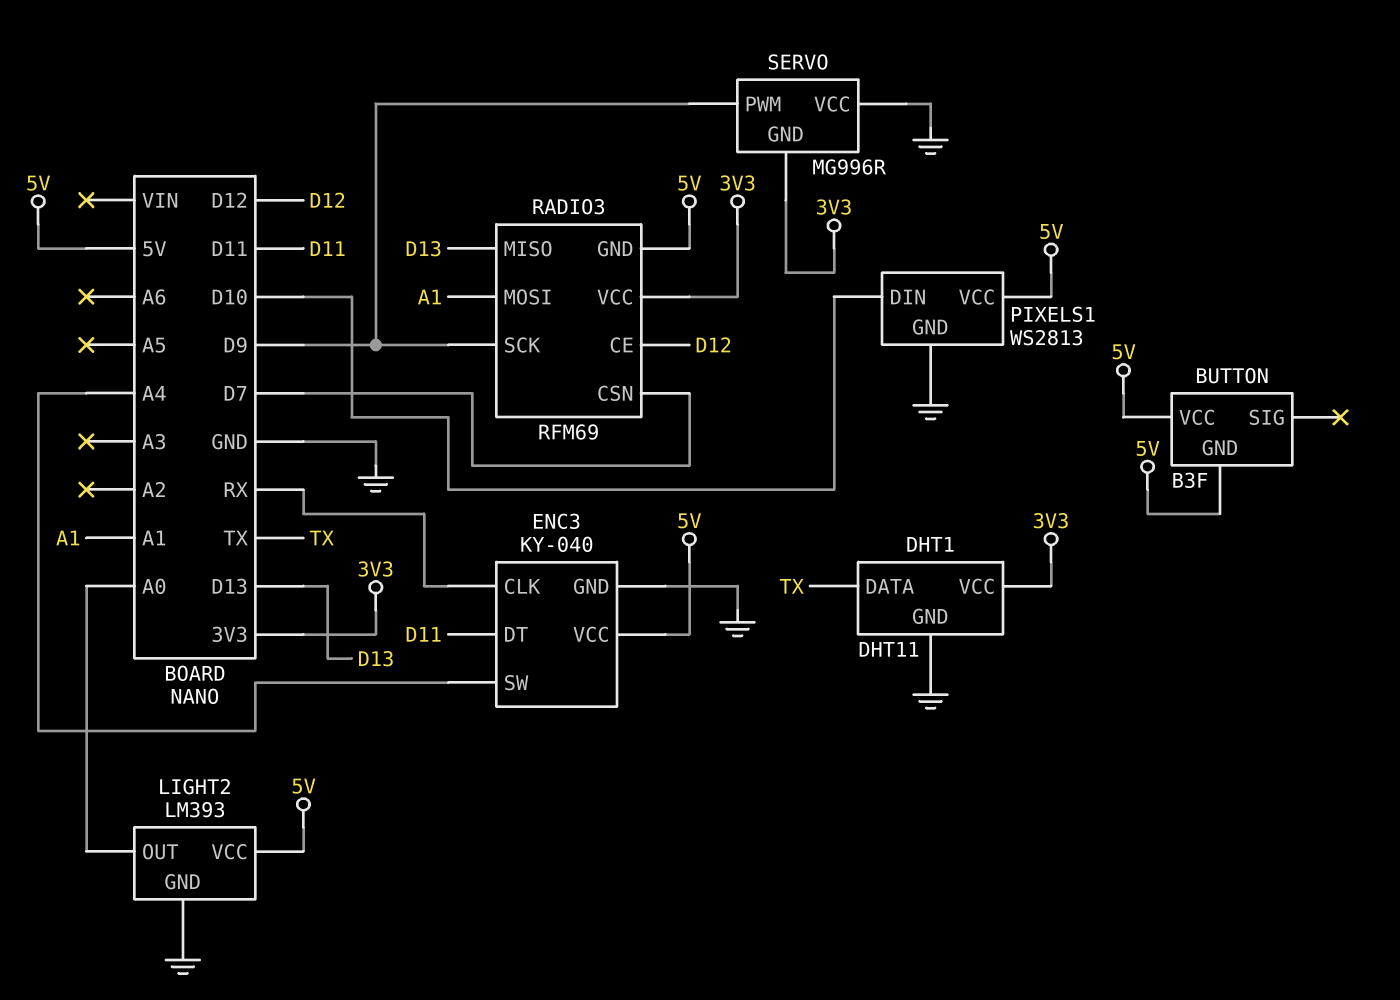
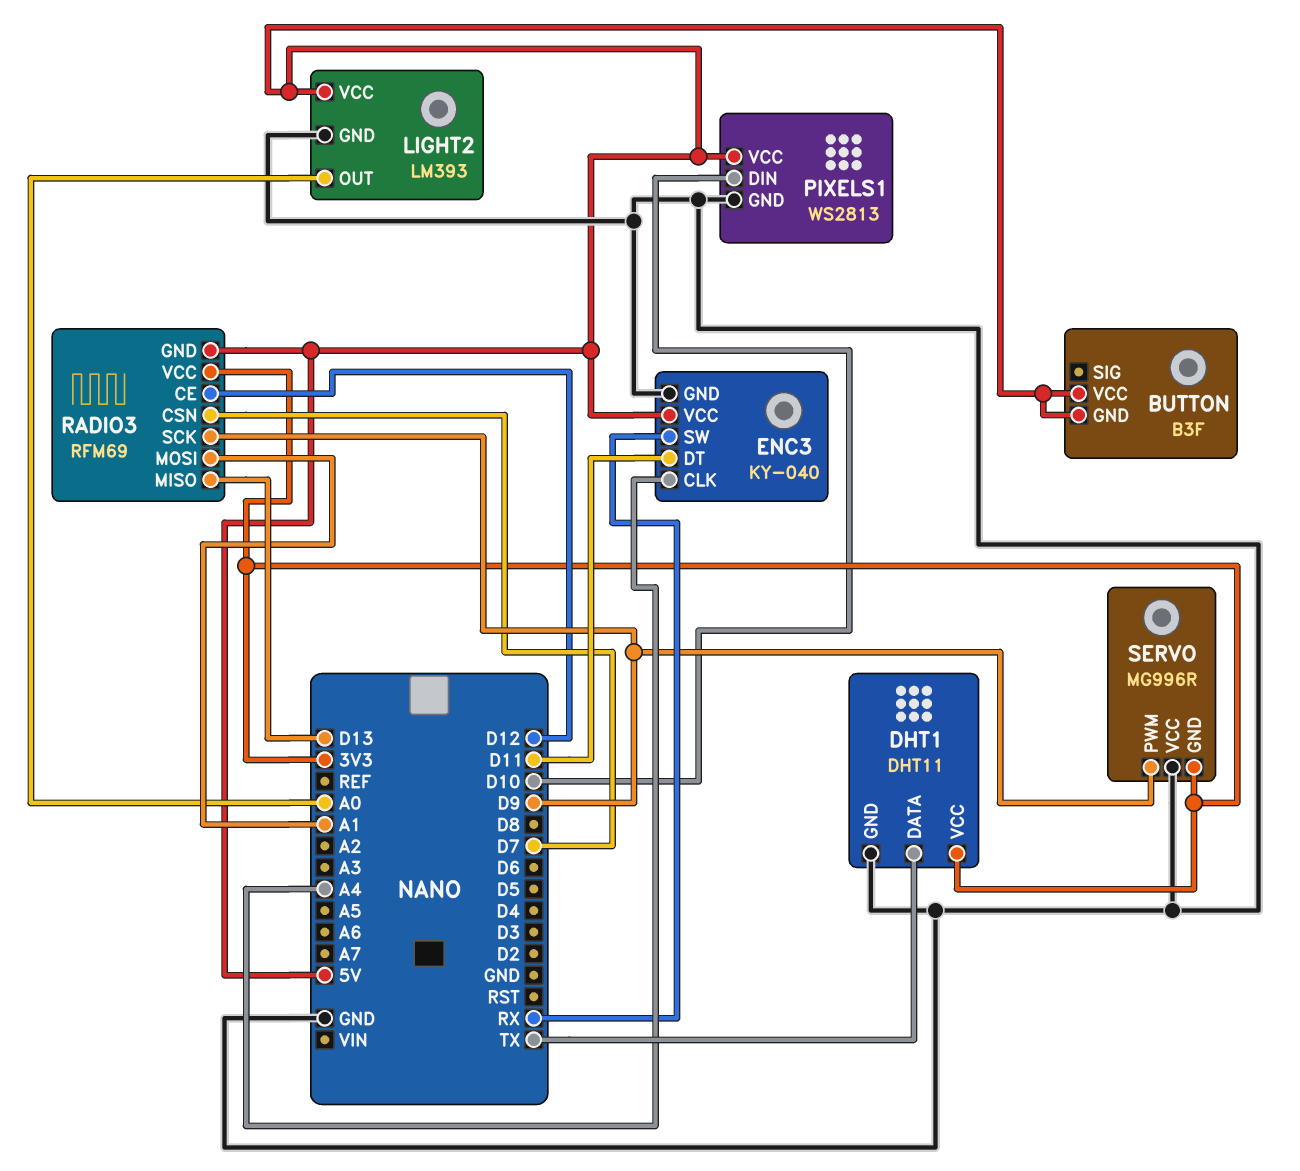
ENC3 pin CLK: RX -> A4
ENC3 pin SW: A4 -> RX

